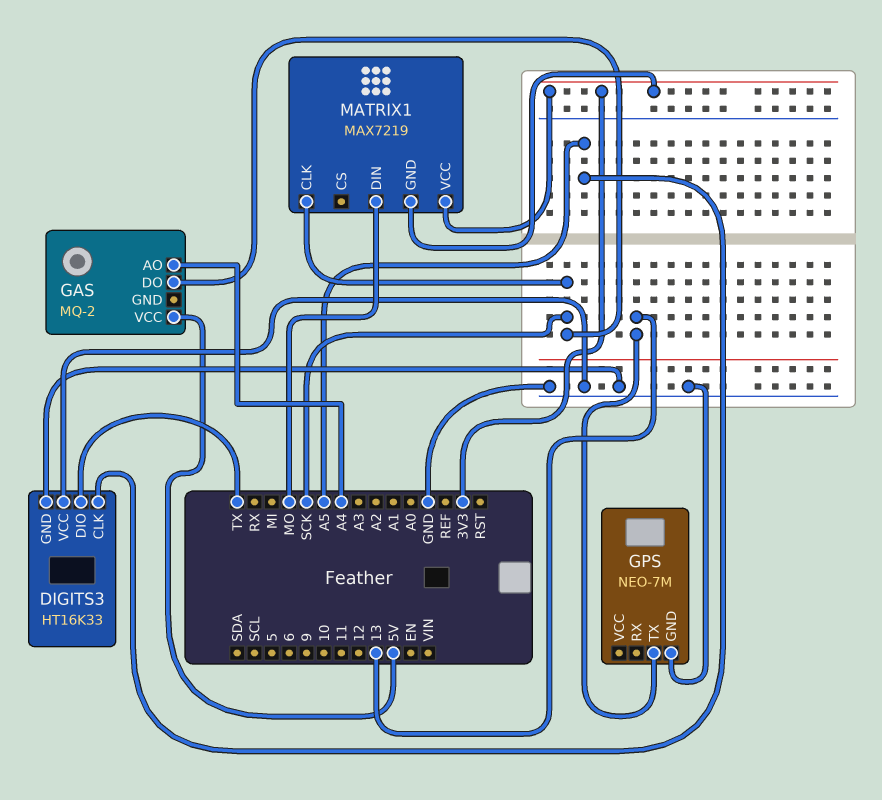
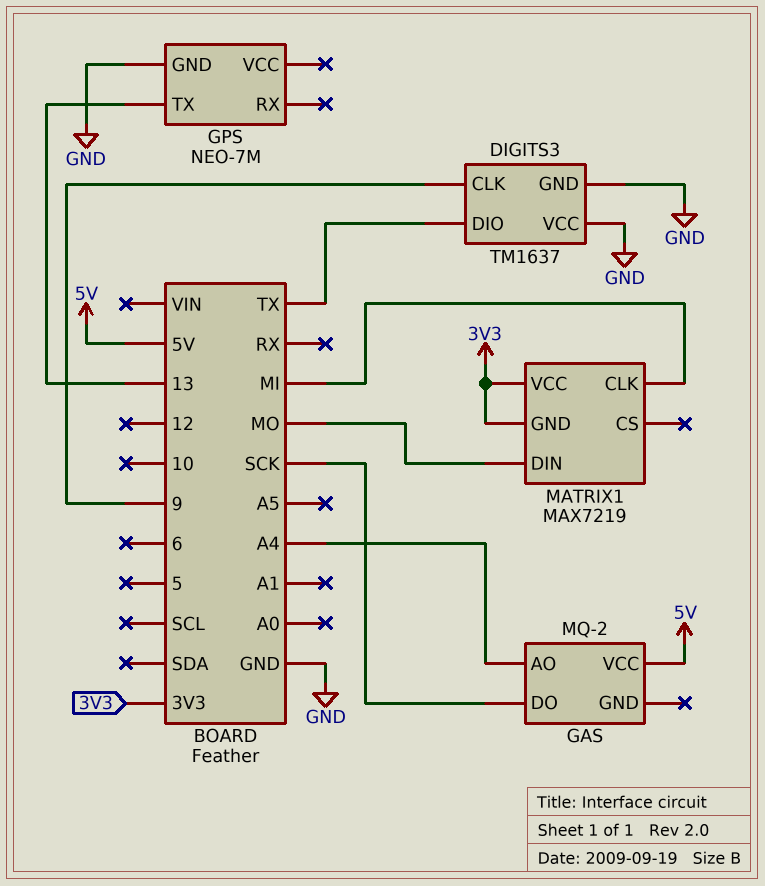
DIGITS3: HT16K33 -> TM1637
DIGITS3 pin CLK: A5 -> 9
MATRIX1 pin CLK: SCK -> MI

